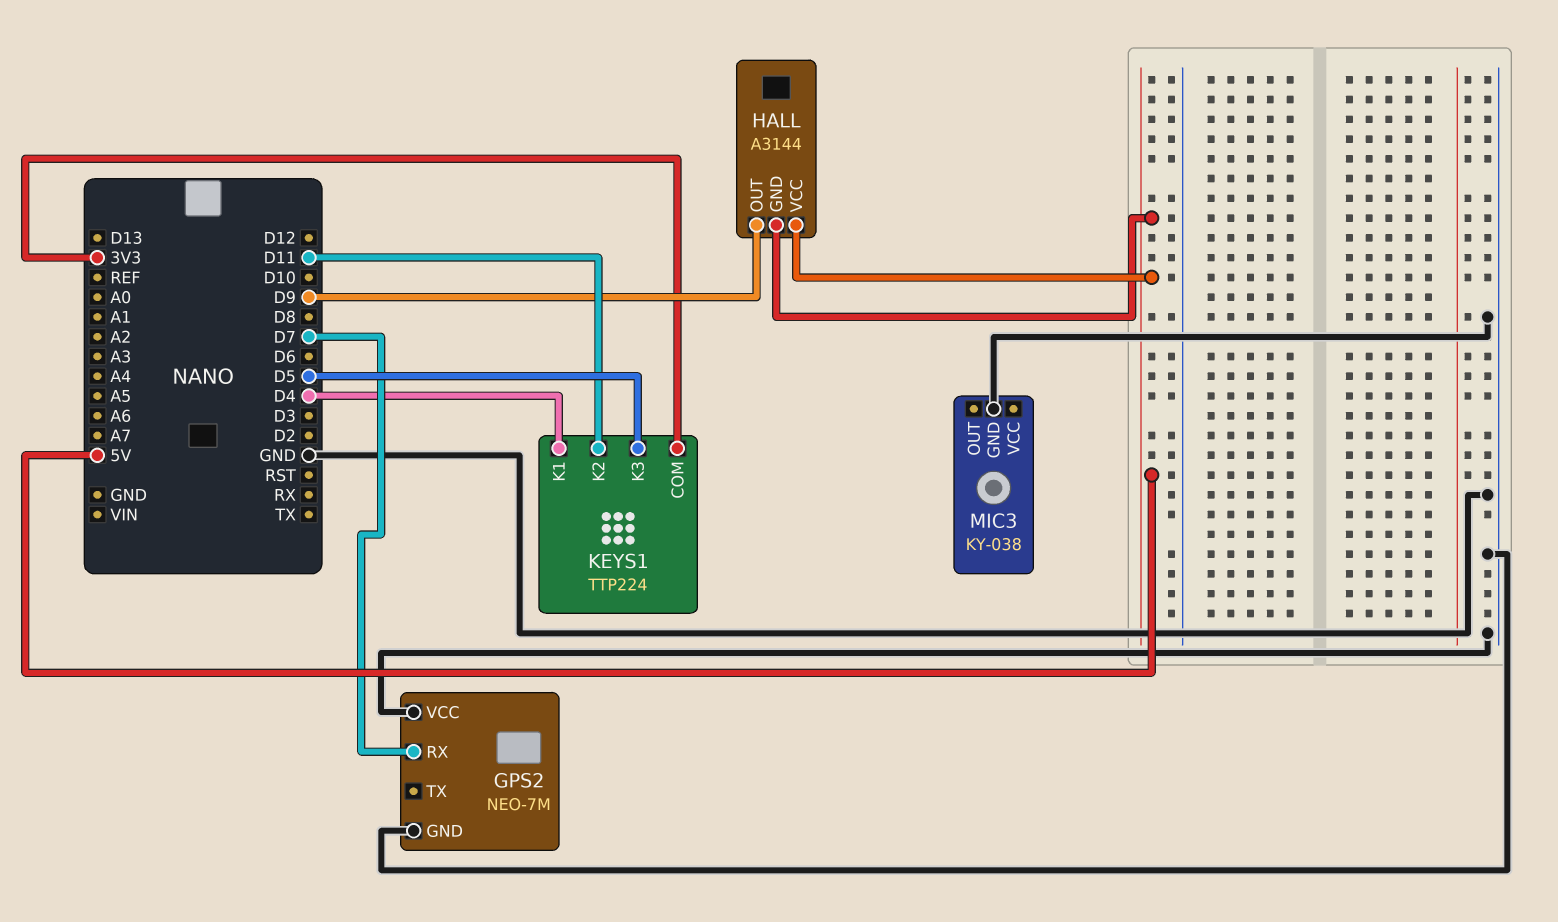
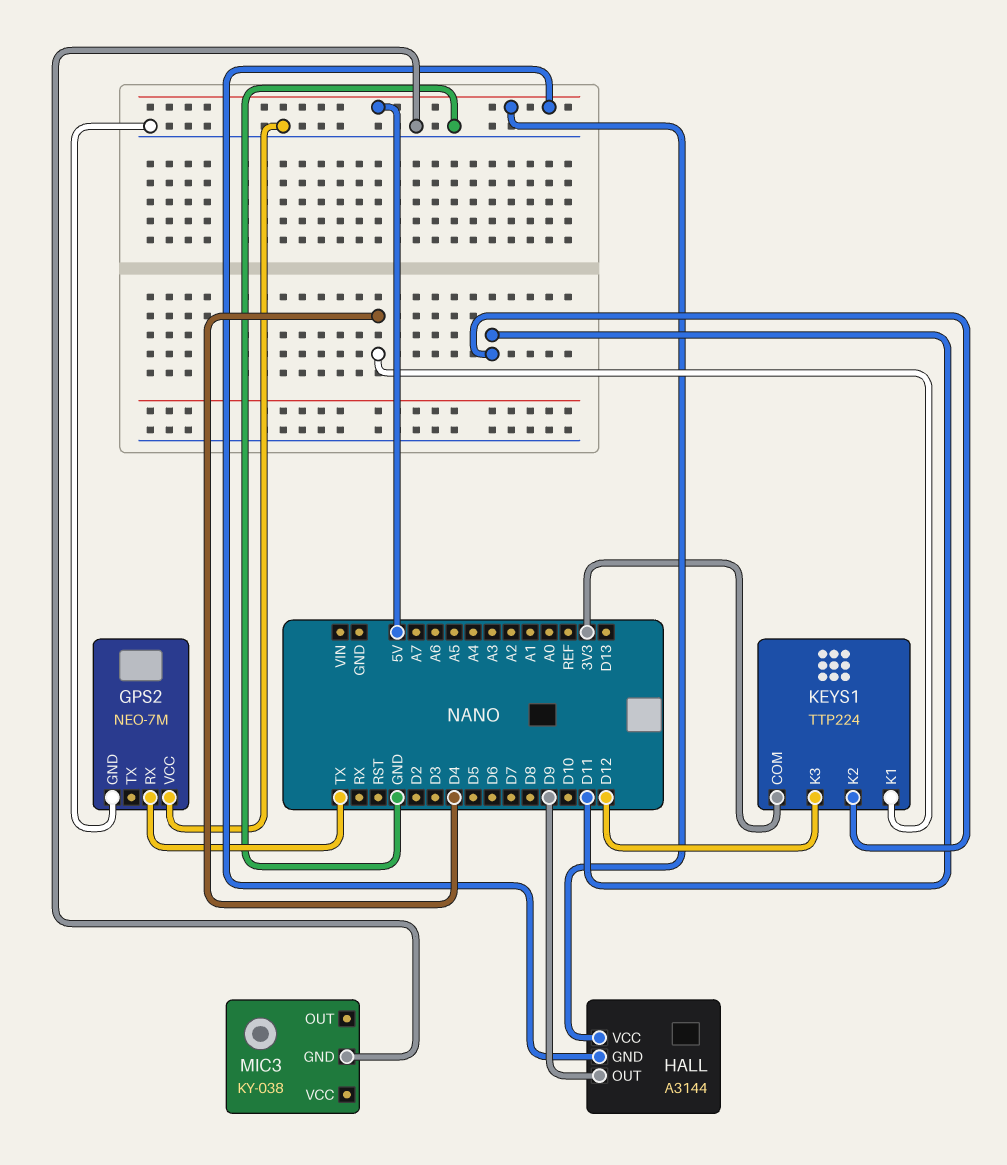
GPS2 pin RX: D7 -> TX
KEYS1 pin K3: D5 -> D12

